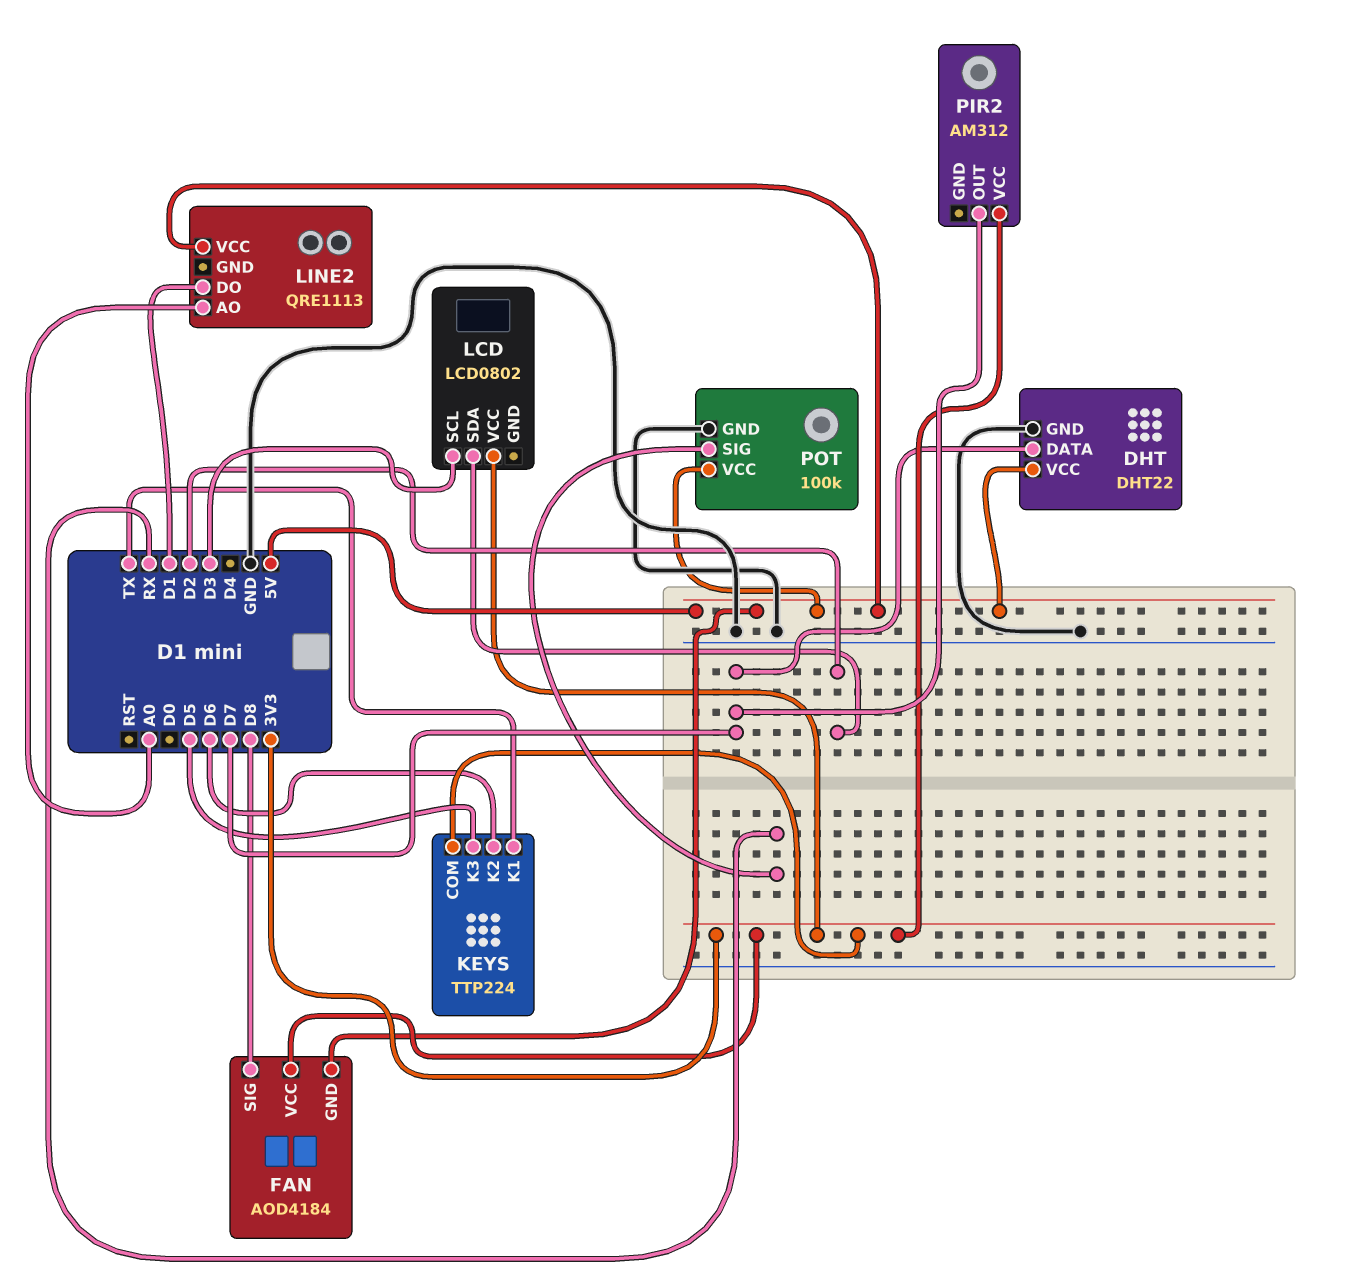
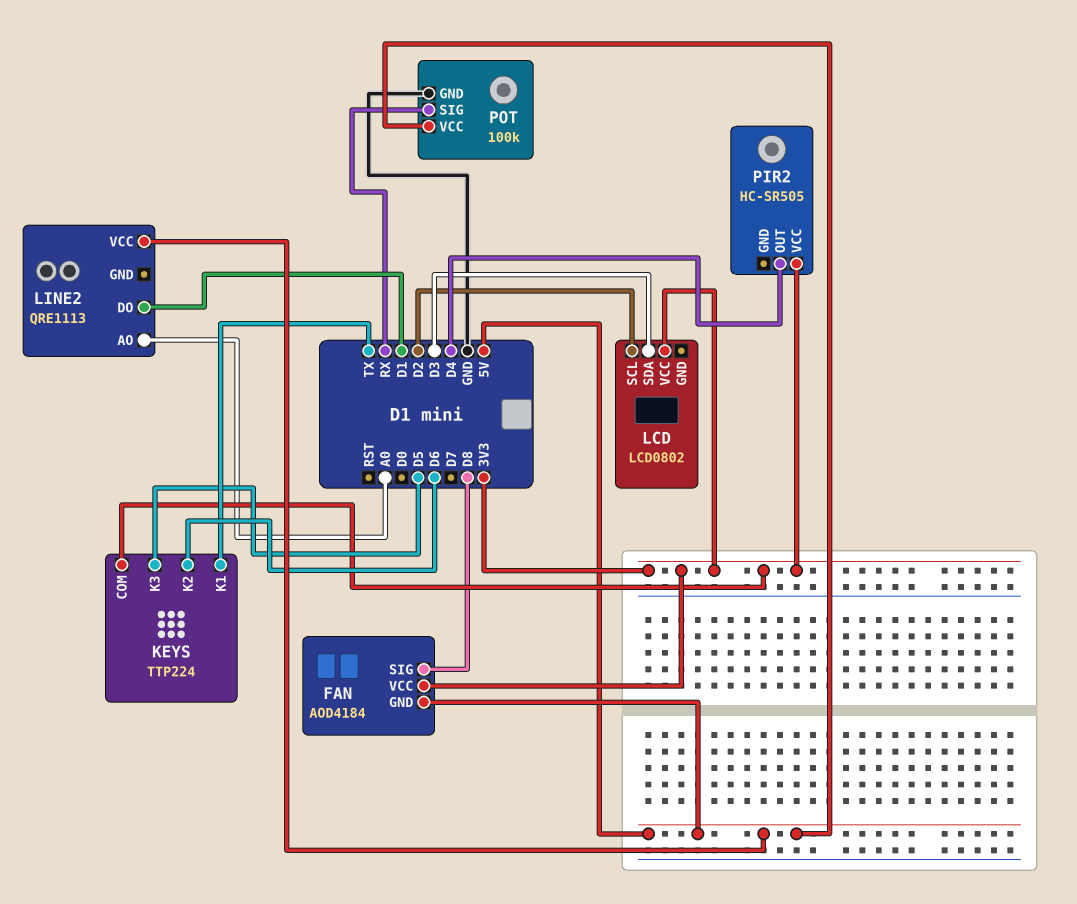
DHT: DHT22 -> none
DHT pin DATA: D7 -> none
DHT pin GND: GND -> none
DHT pin VCC: 5V -> none
LCD pin SCL: D3 -> D2
LCD pin SDA: D2 -> D3
PIR2: AM312 -> HC-SR505
PIR2 pin OUT: D7 -> D4

